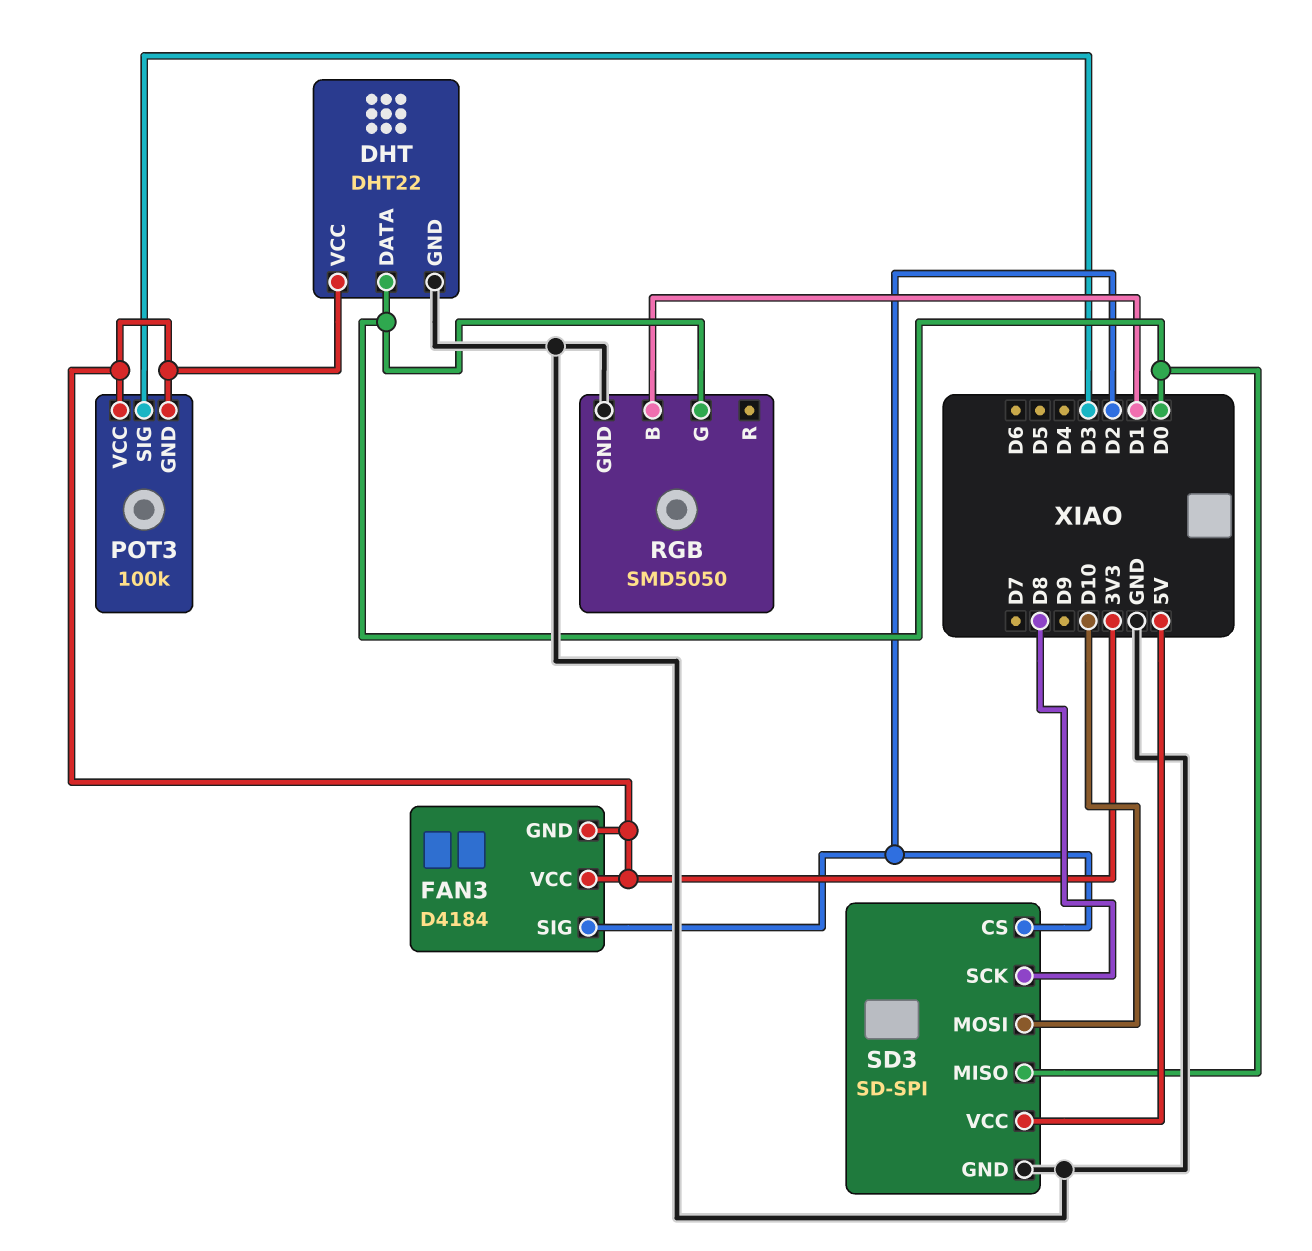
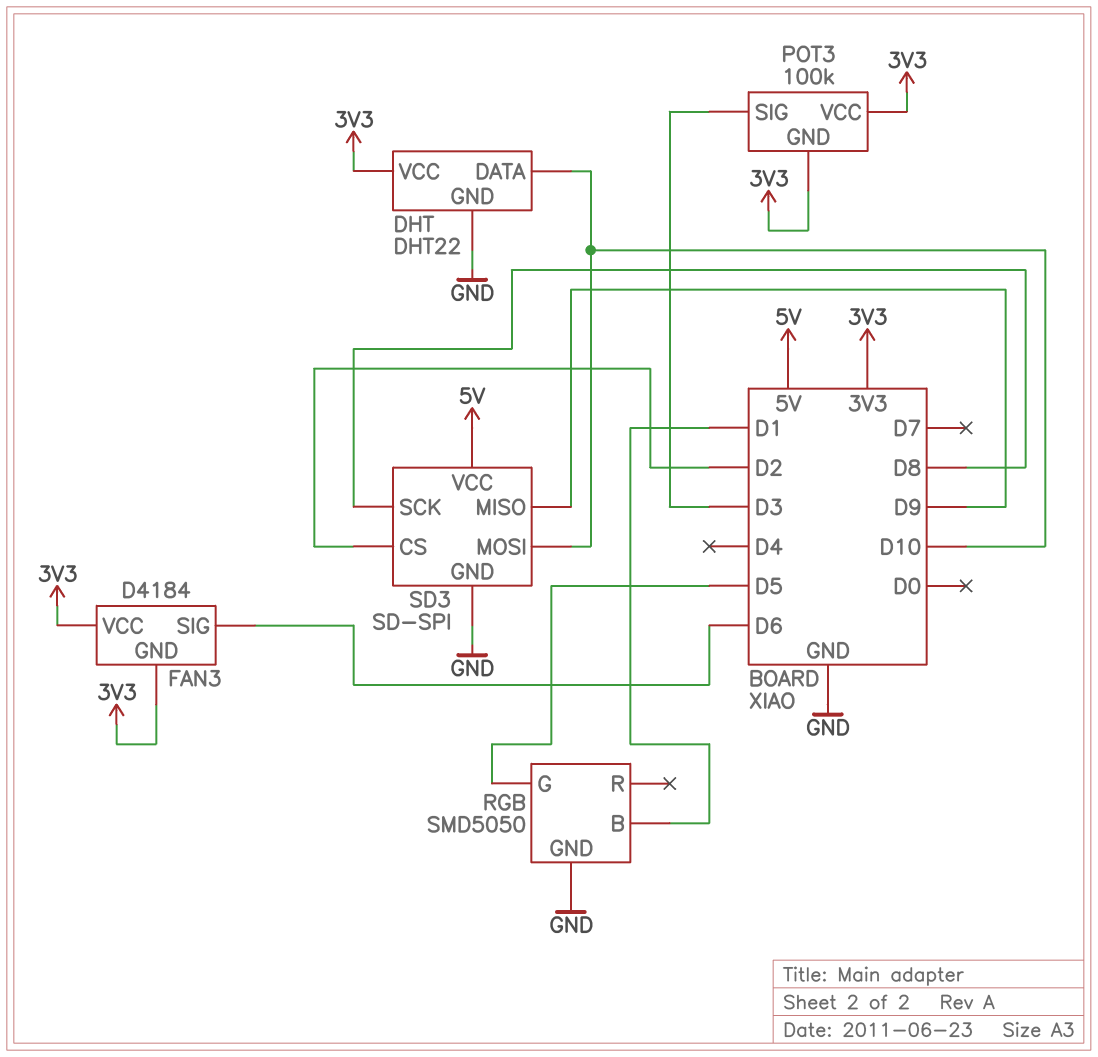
DHT pin DATA: D0 -> D10
FAN3 pin SIG: D2 -> D6
RGB pin G: D0 -> D5
SD3 pin MISO: D0 -> D9

